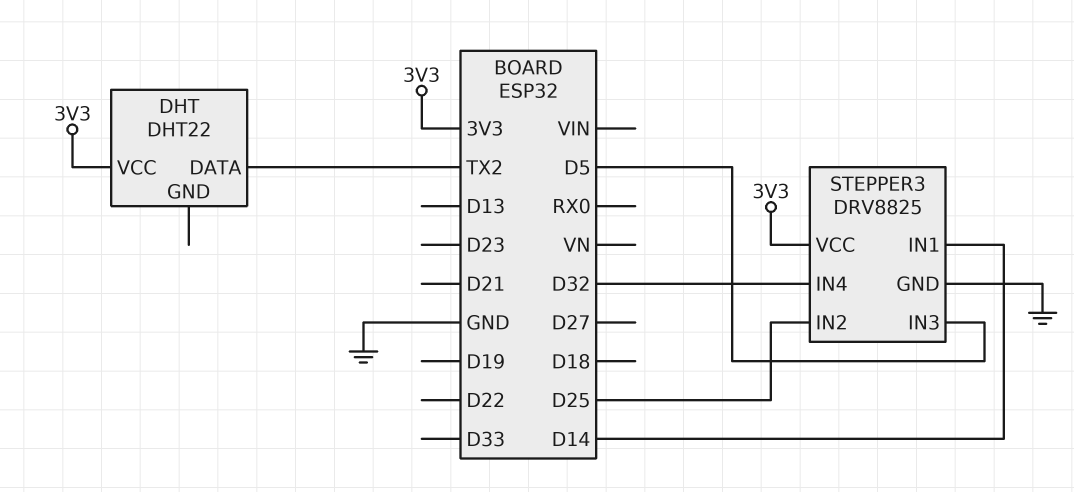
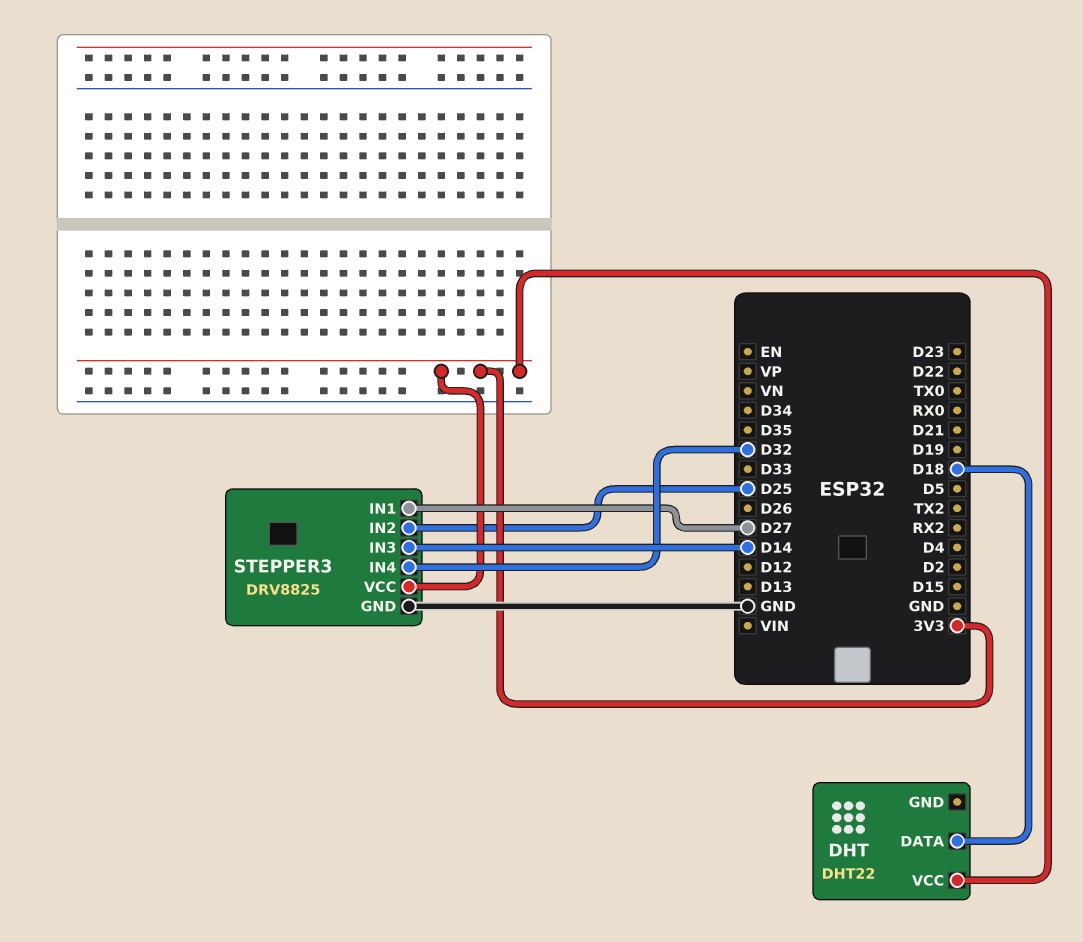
DHT pin DATA: TX2 -> D18
STEPPER3 pin IN1: D14 -> D27
STEPPER3 pin IN3: D5 -> D14

